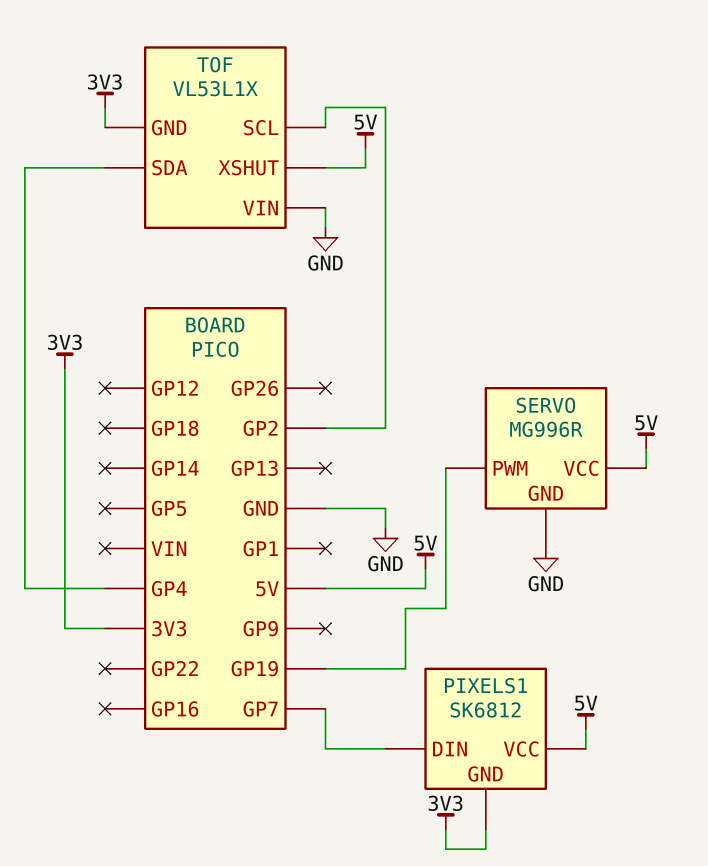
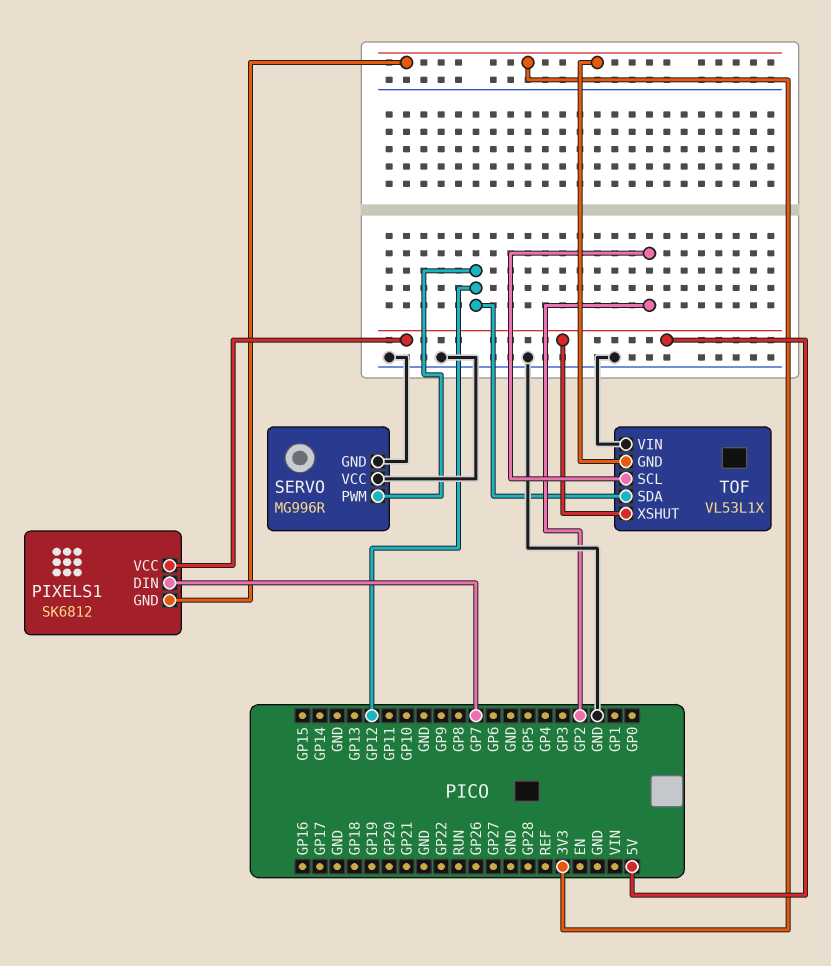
SERVO pin PWM: GP19 -> GP12
SERVO pin VCC: 5V -> GND
TOF pin SDA: GP4 -> GP12

